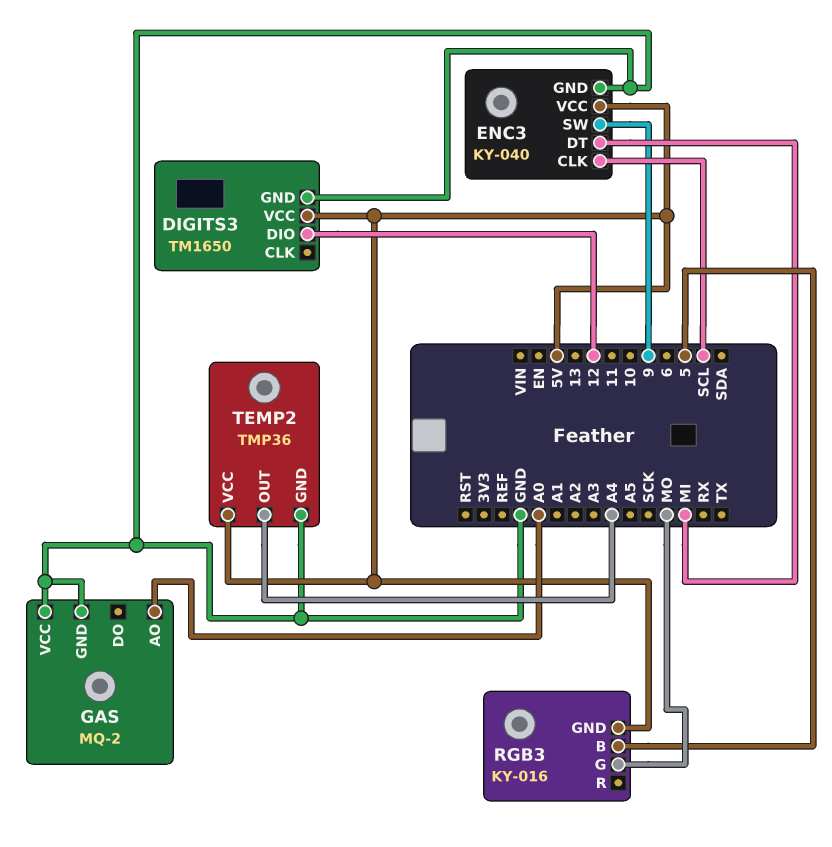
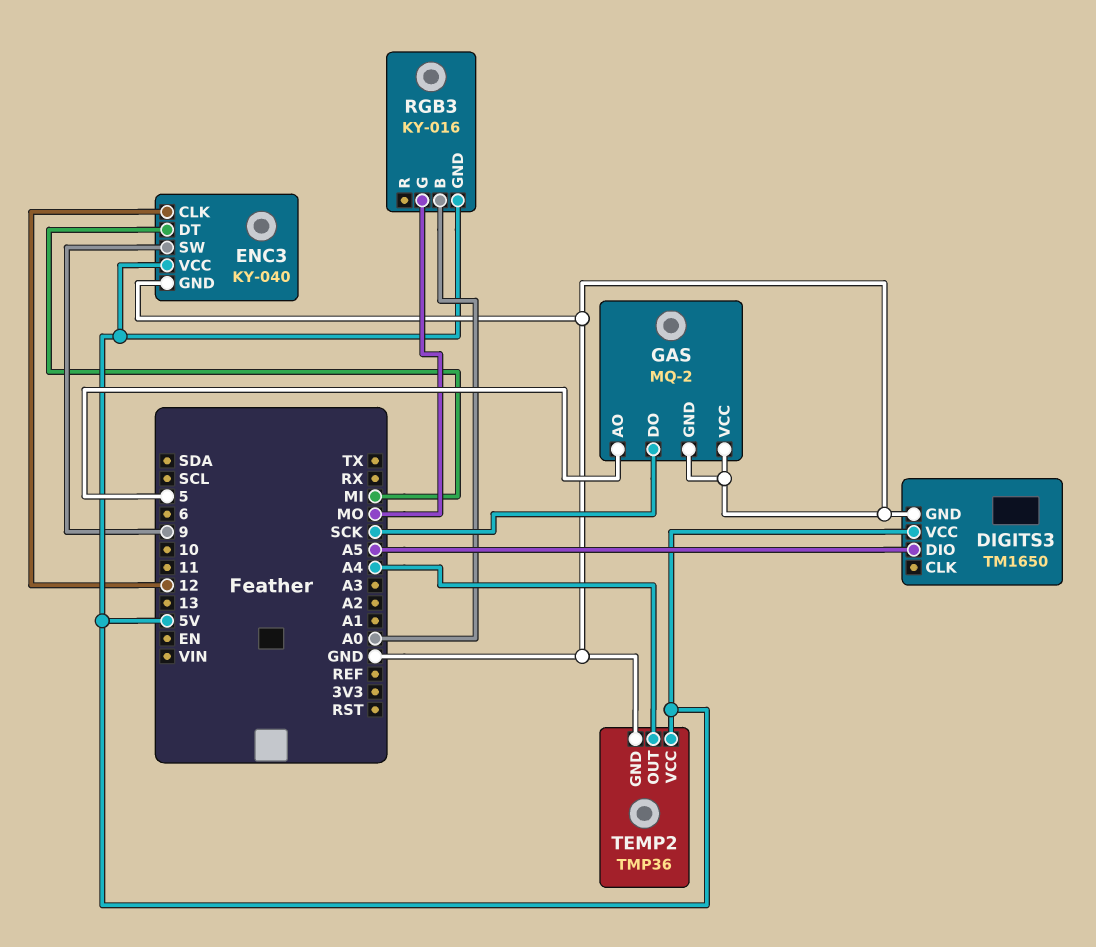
DIGITS3 pin DIO: 12 -> A5
ENC3 pin CLK: SCL -> 12
GAS pin AO: A0 -> 5
GAS pin DO: none -> SCK
RGB3 pin B: 5 -> A0

